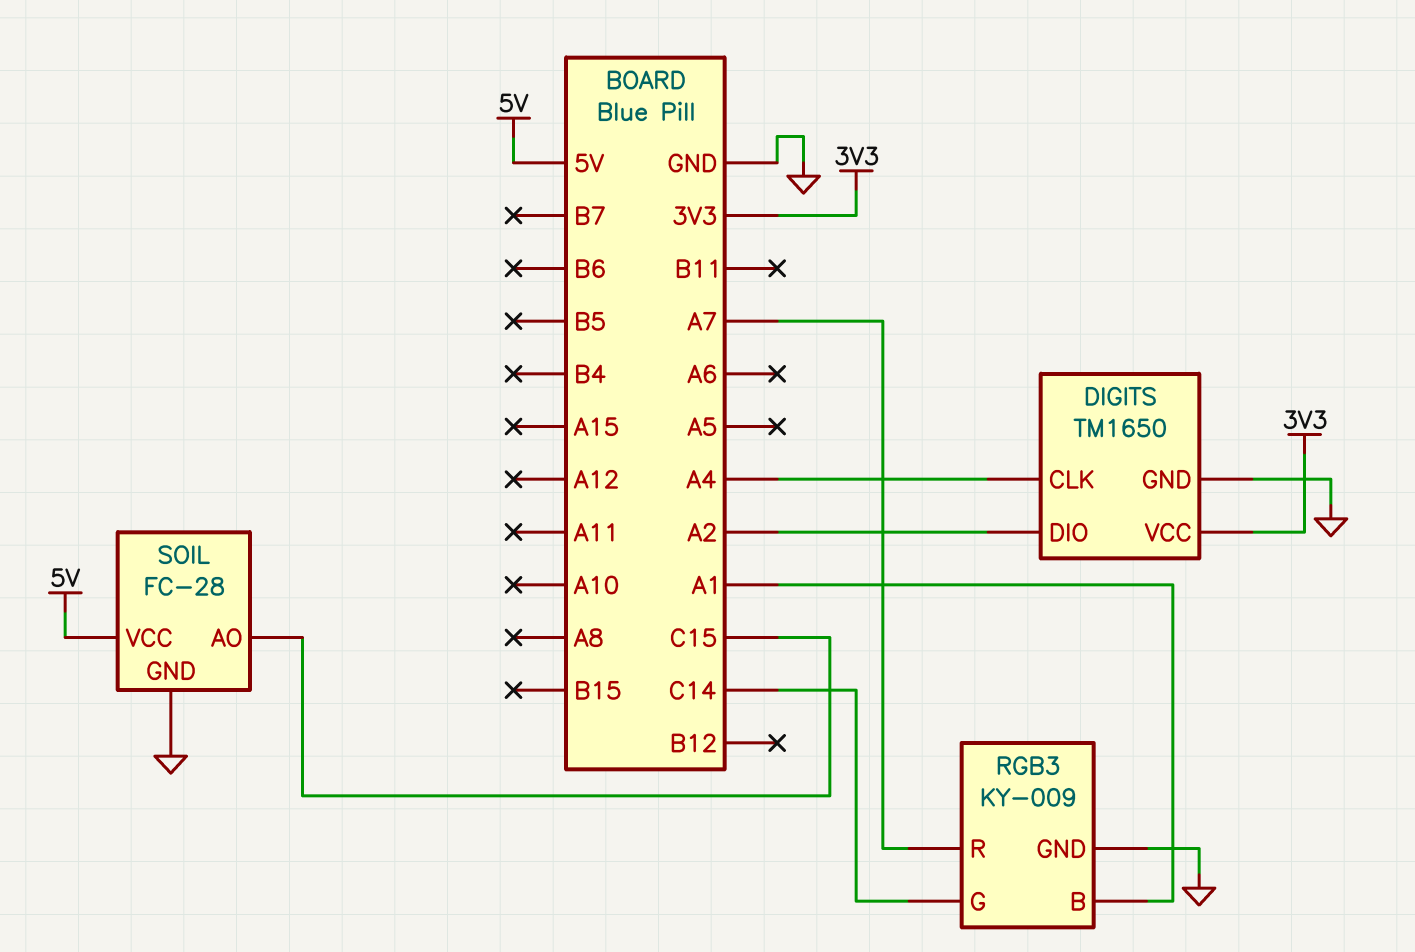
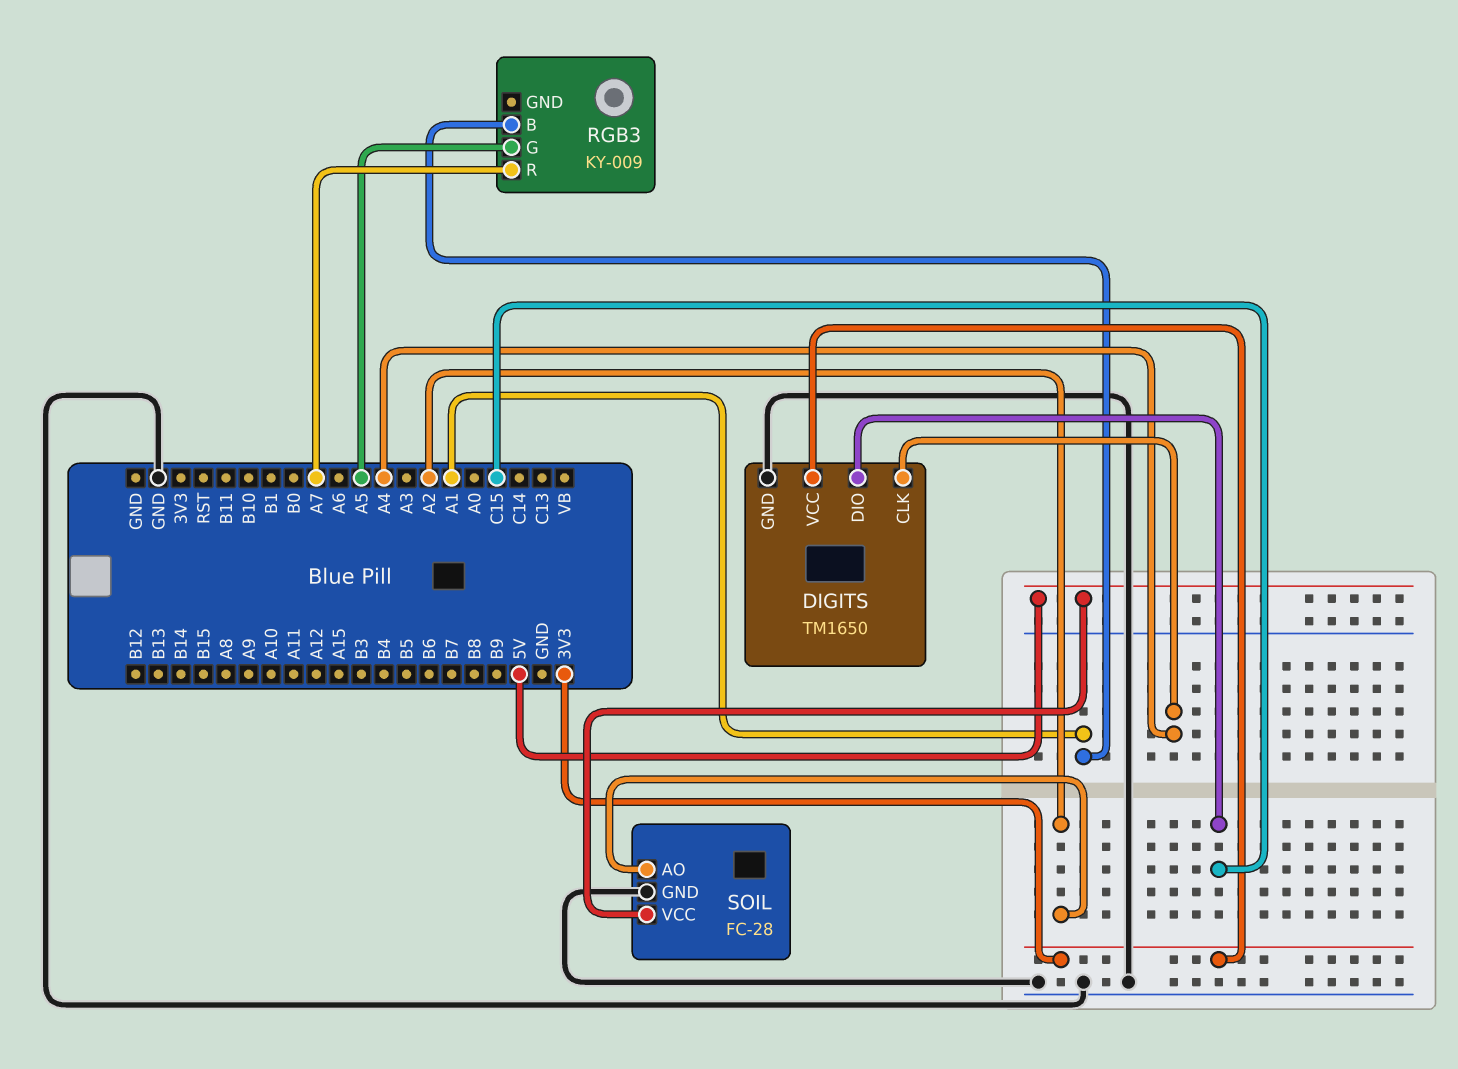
DIGITS pin DIO: A2 -> C15
RGB3 pin G: C14 -> A5
RGB3 pin GND: GND -> none
SOIL pin AO: C15 -> A2

